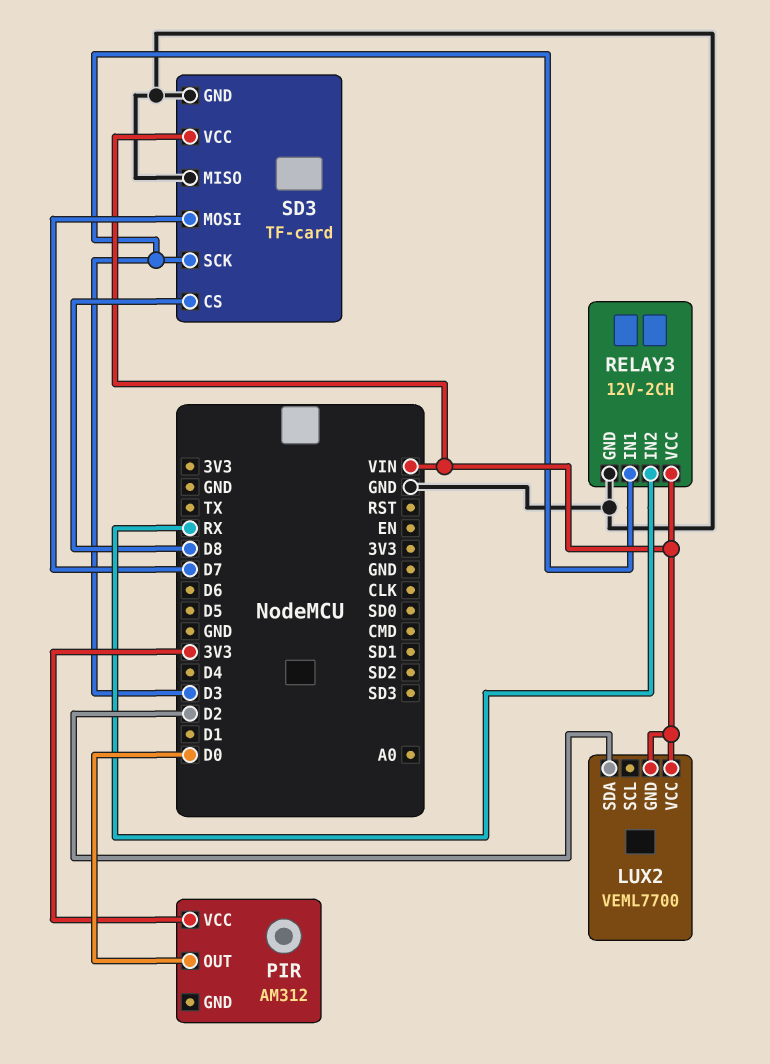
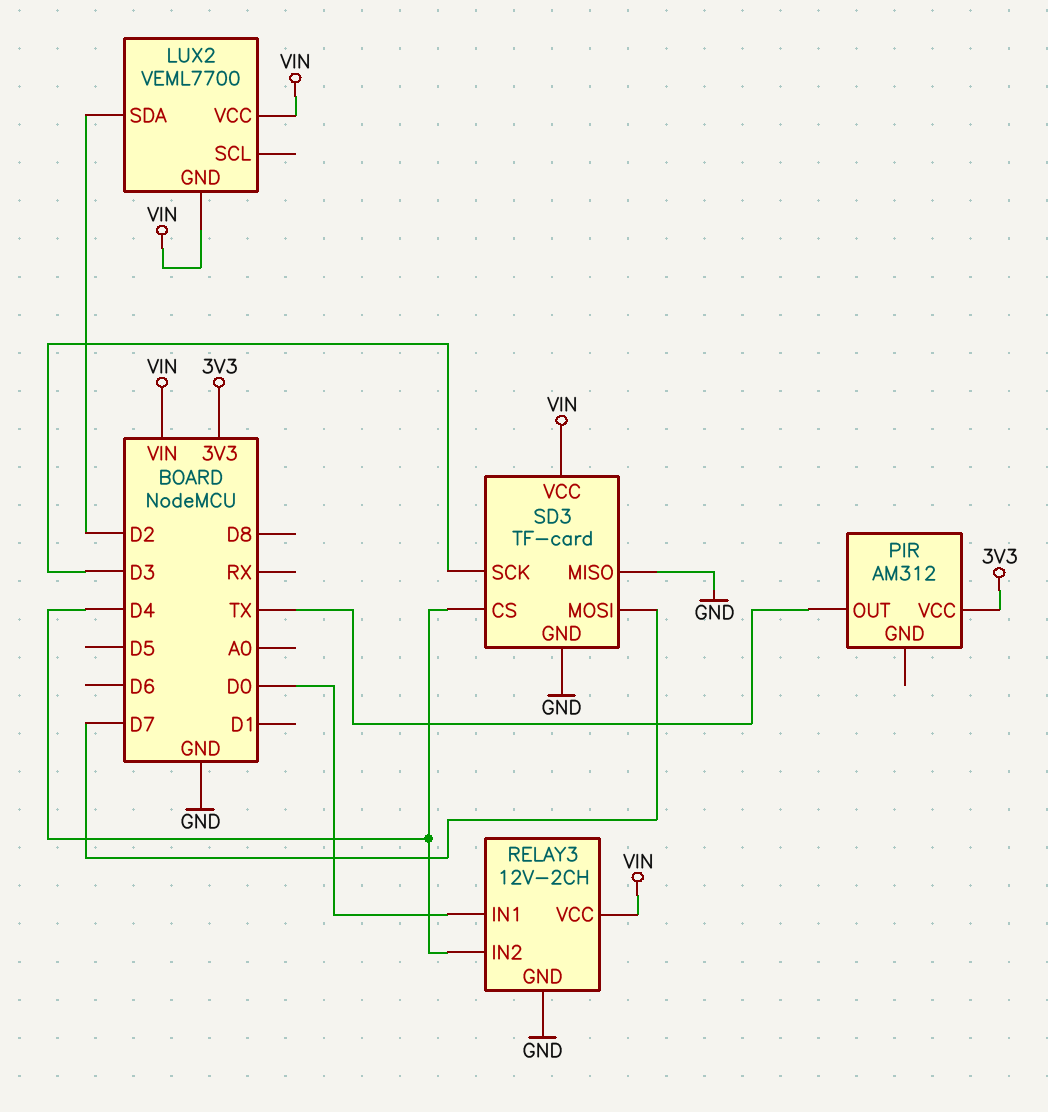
PIR pin OUT: D0 -> TX
RELAY3 pin IN1: D3 -> D0
RELAY3 pin IN2: RX -> D4
SD3 pin CS: D8 -> D4

